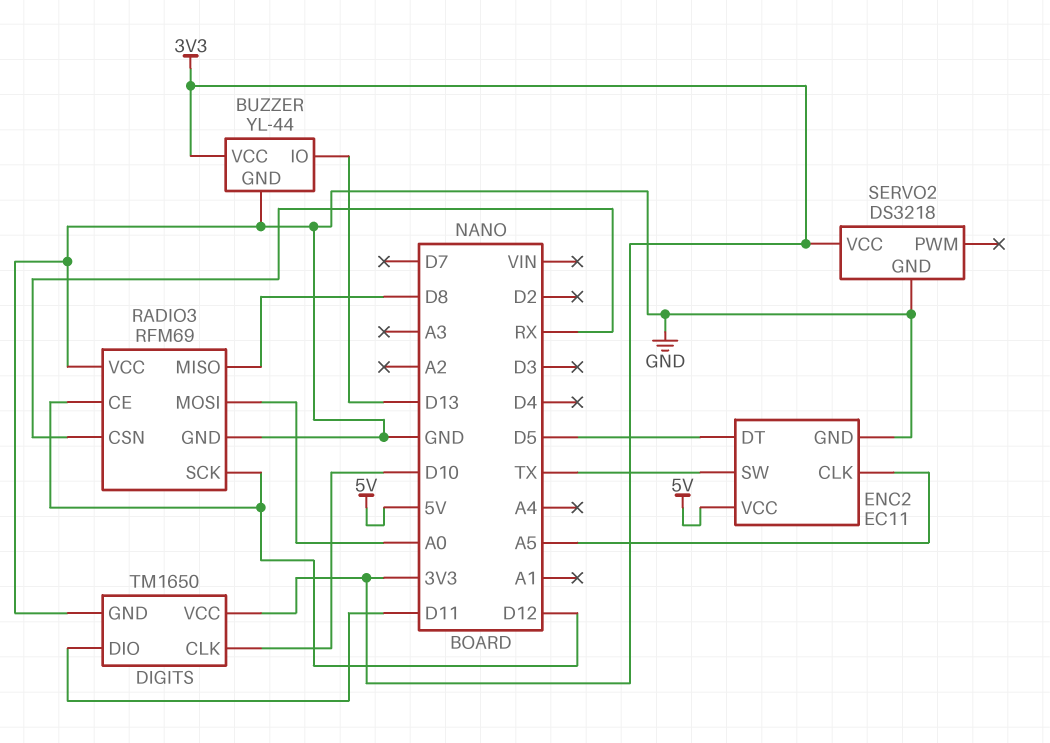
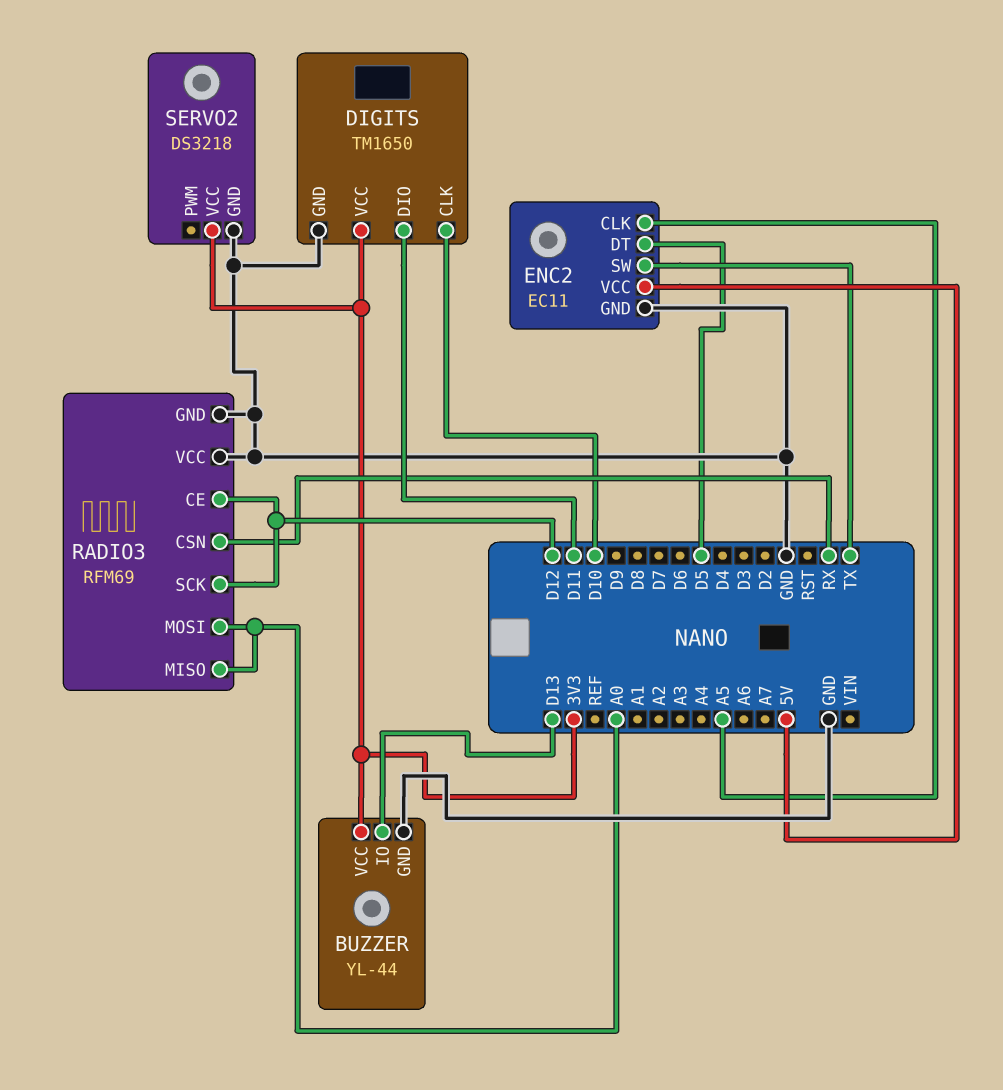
RADIO3 pin MISO: D8 -> A0

